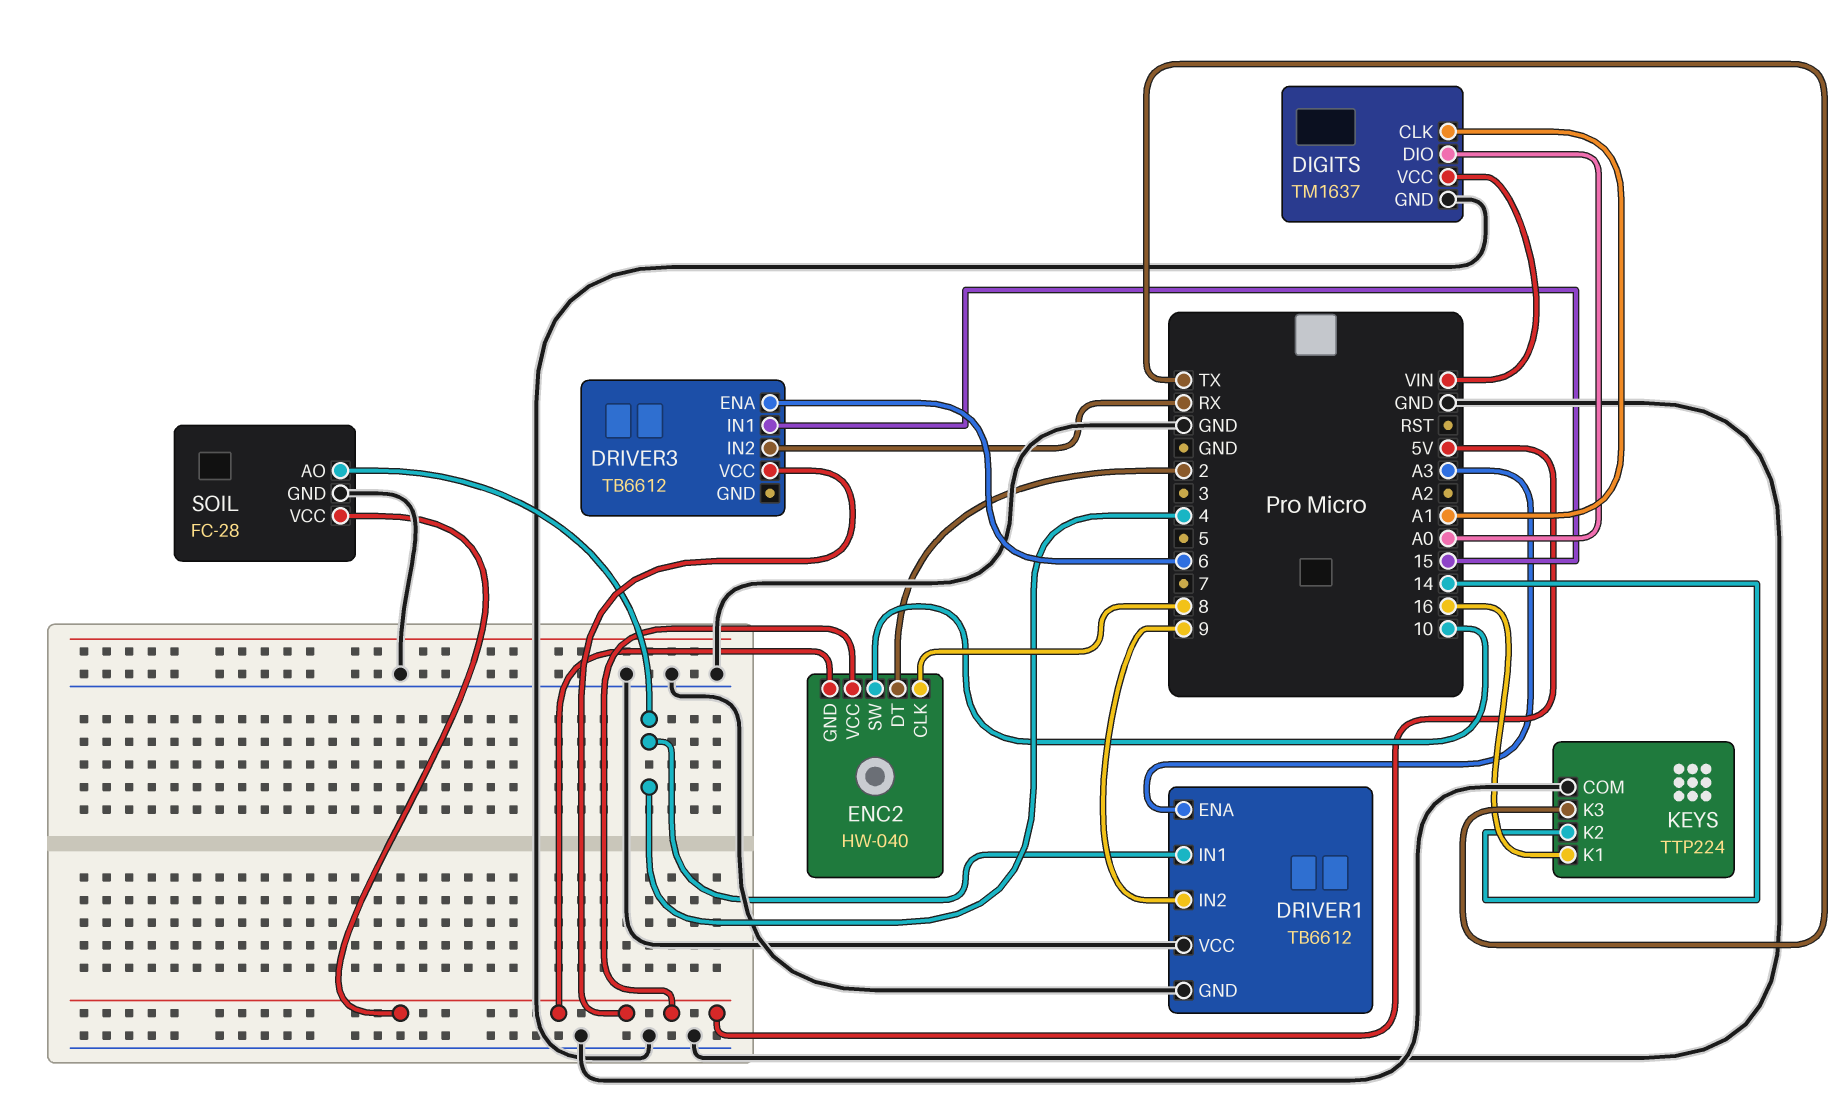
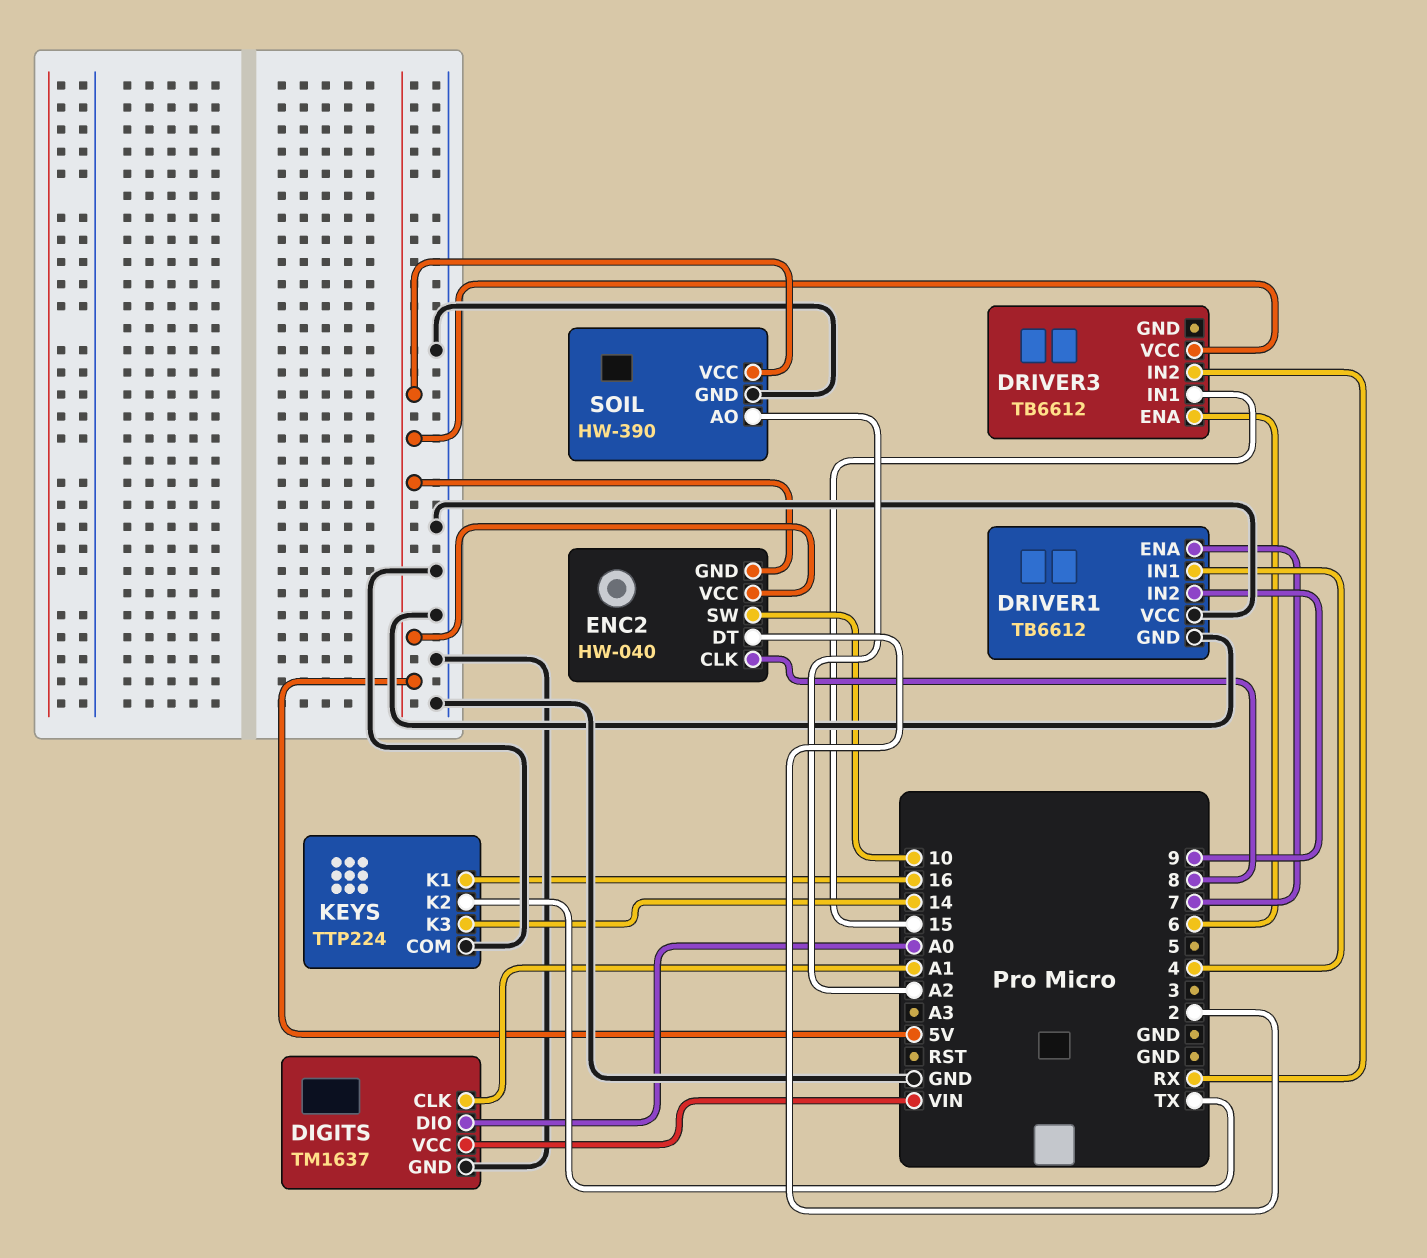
DRIVER1 pin ENA: A3 -> 7
KEYS pin K2: 14 -> TX
KEYS pin K3: TX -> 14
SOIL: FC-28 -> HW-390
SOIL pin AO: 4 -> A2

